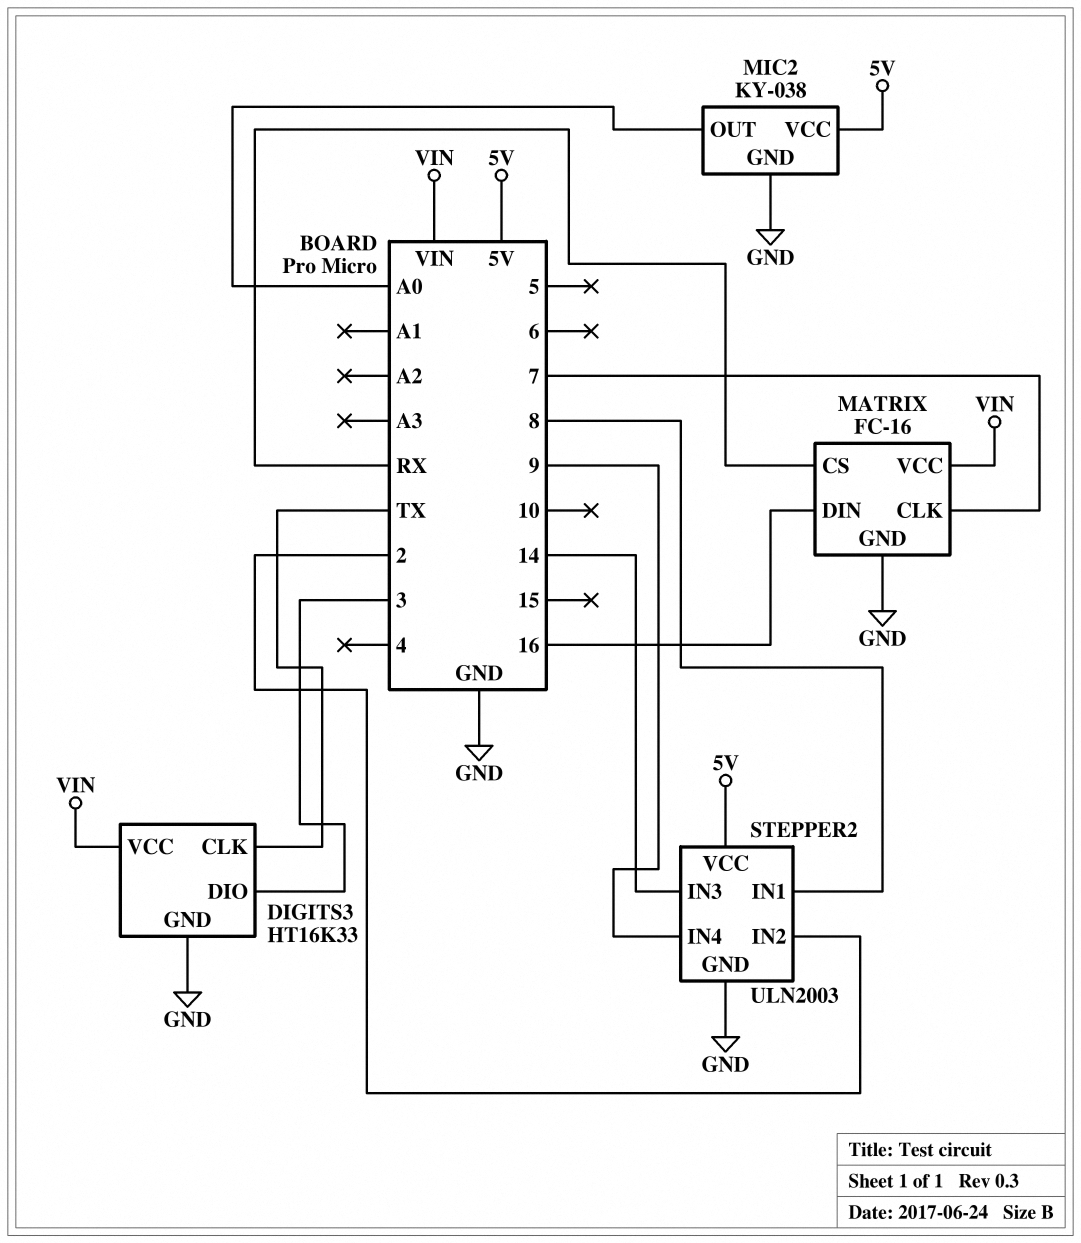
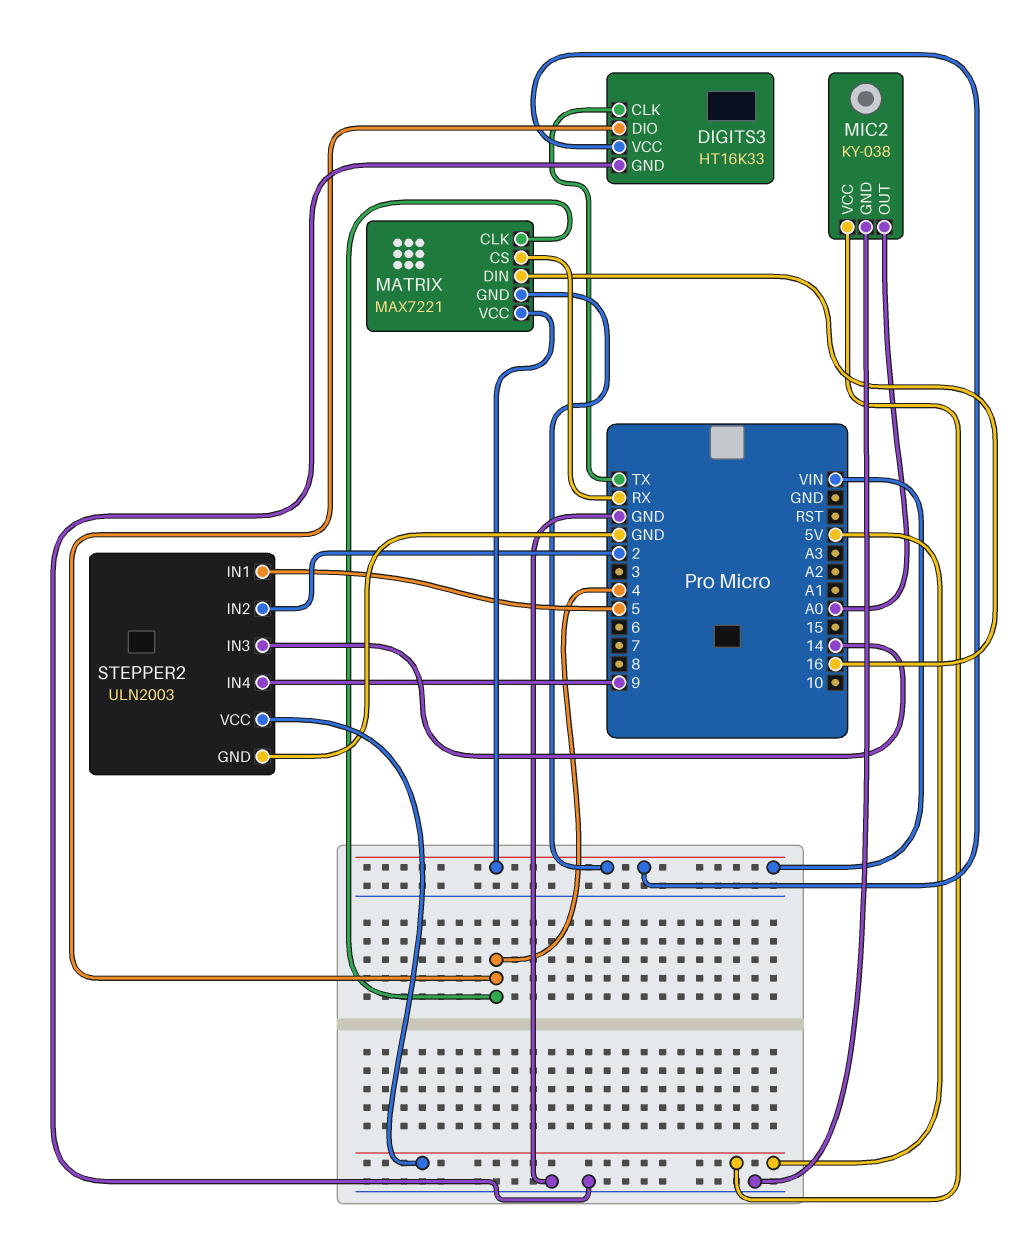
DIGITS3 pin DIO: 3 -> 4
MATRIX: FC-16 -> MAX7221
MATRIX pin CLK: 7 -> 4
MATRIX pin GND: GND -> VIN
STEPPER2 pin IN1: 8 -> 5

